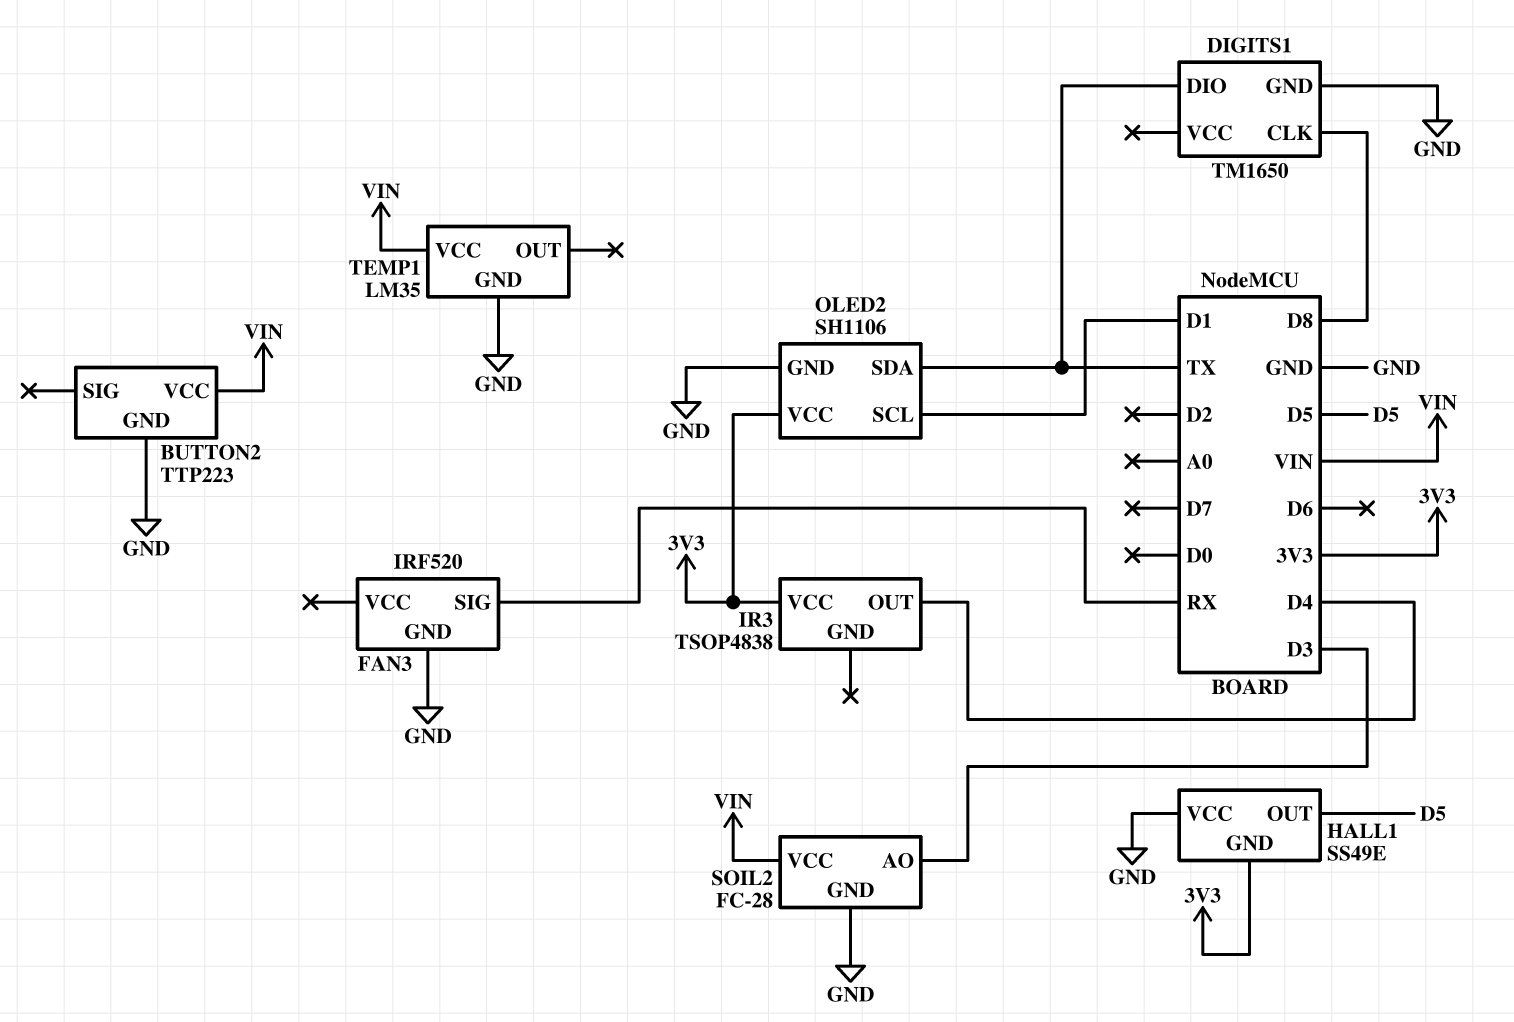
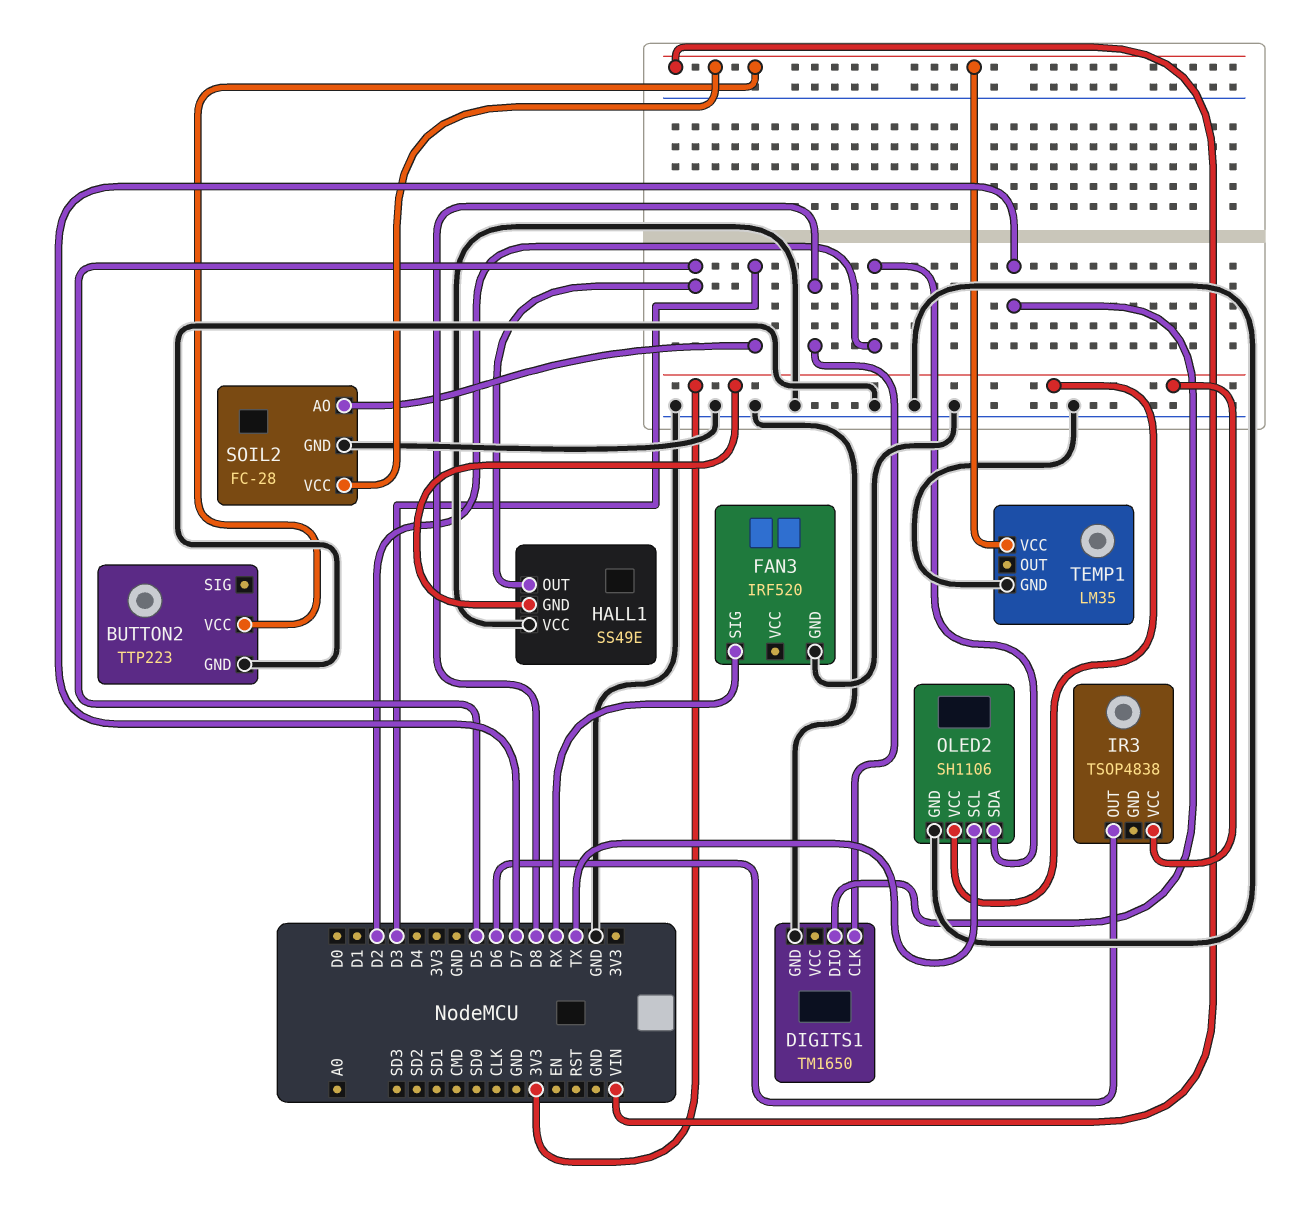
DIGITS1 pin DIO: TX -> D7
IR3 pin OUT: D4 -> D6
OLED2 pin SCL: D1 -> TX
OLED2 pin SDA: TX -> D2

